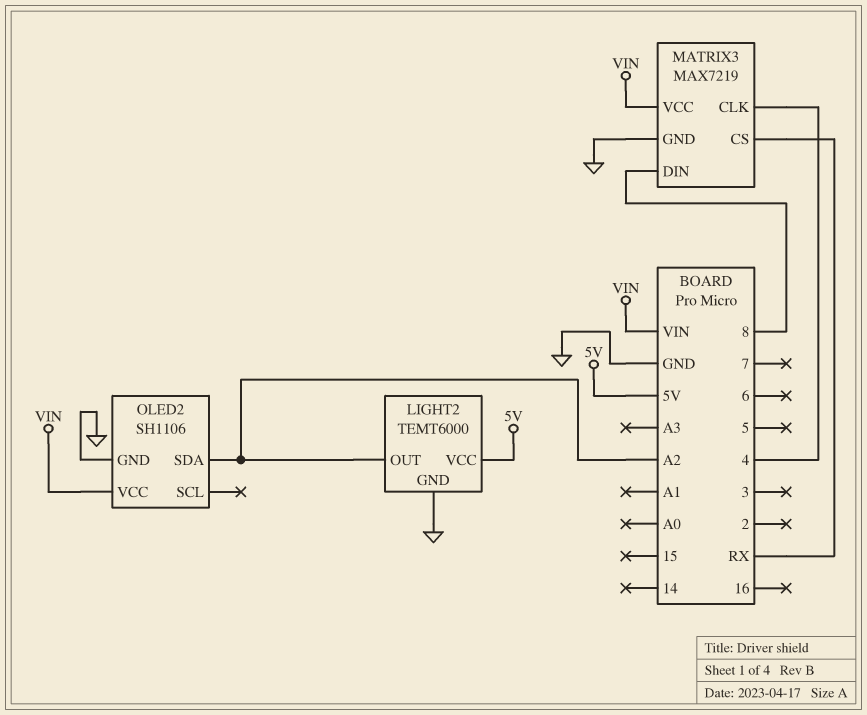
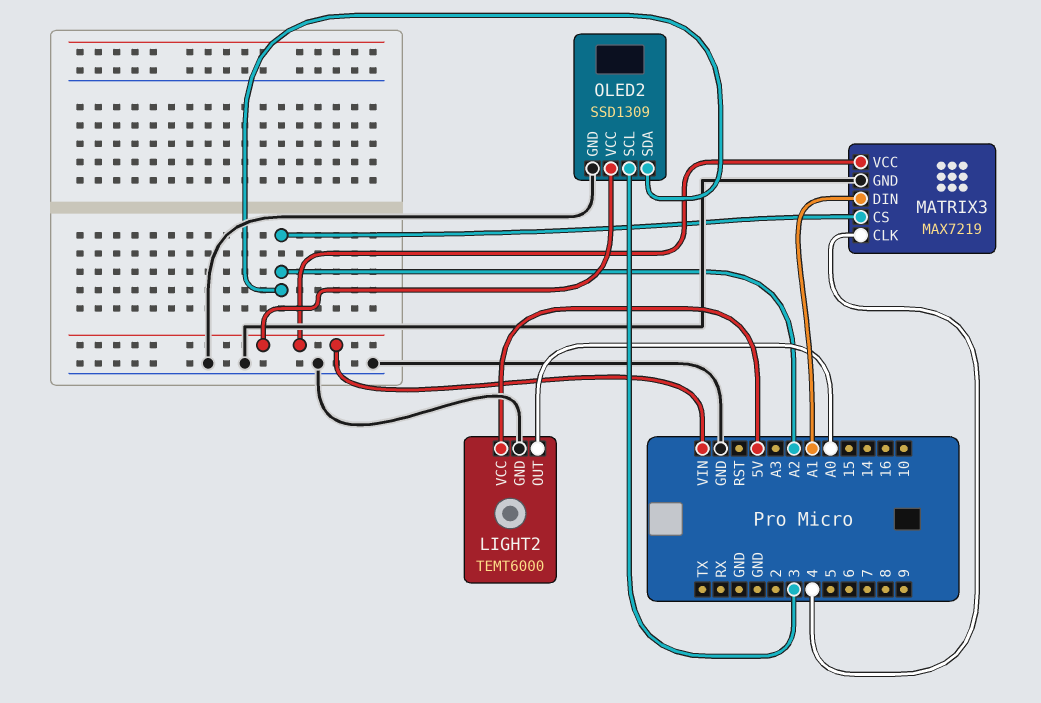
LIGHT2 pin OUT: A2 -> A0
MATRIX3 pin CS: RX -> A2
MATRIX3 pin DIN: 8 -> A1
OLED2: SH1106 -> SSD1309
OLED2 pin SCL: none -> 3

